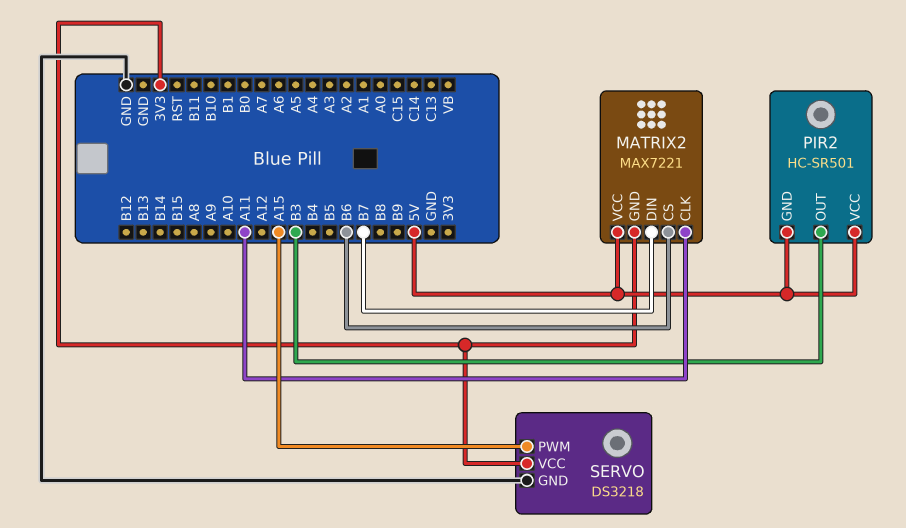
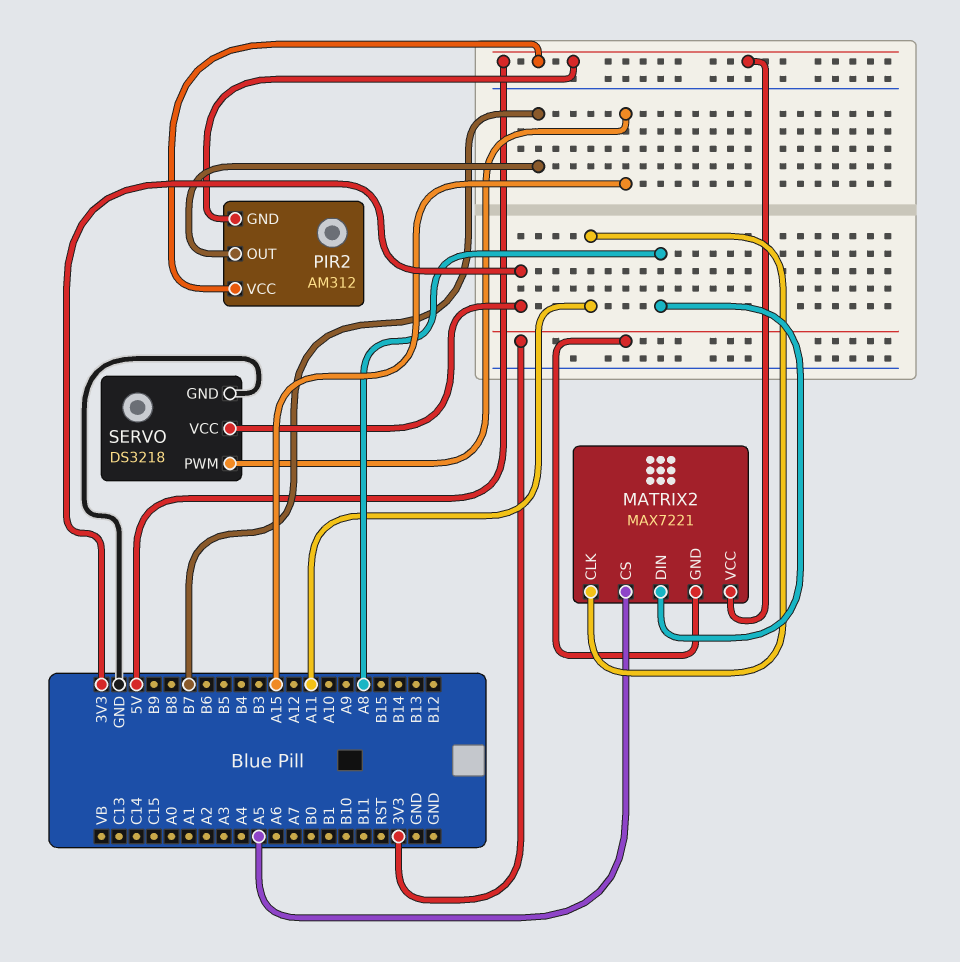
MATRIX2 pin CS: B6 -> A5
MATRIX2 pin DIN: B7 -> A8
PIR2: HC-SR501 -> AM312
PIR2 pin OUT: B3 -> B7

